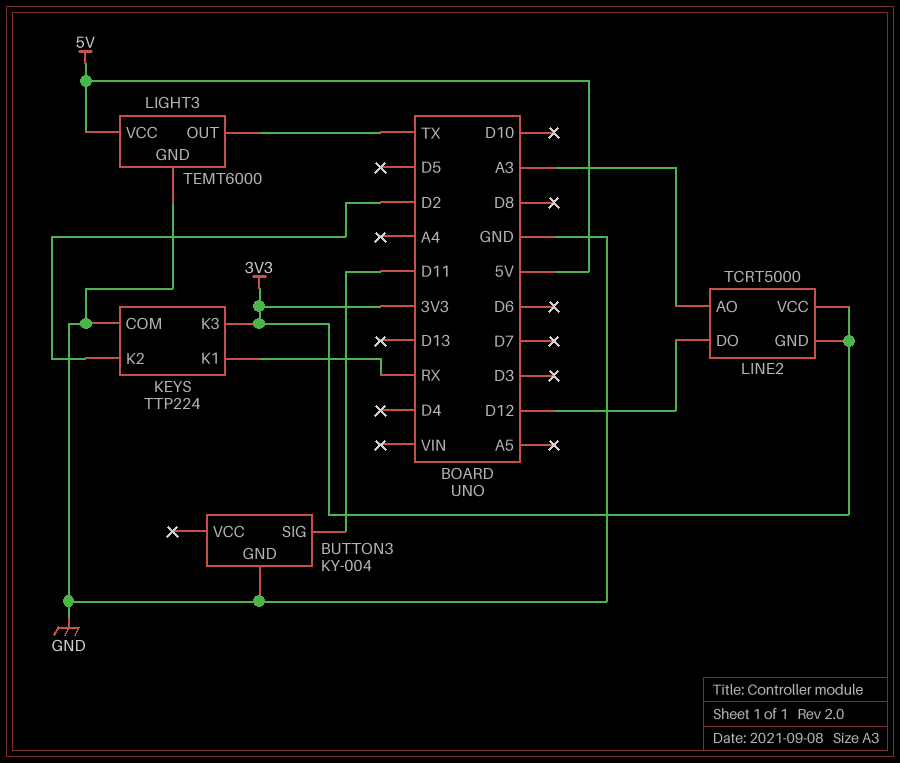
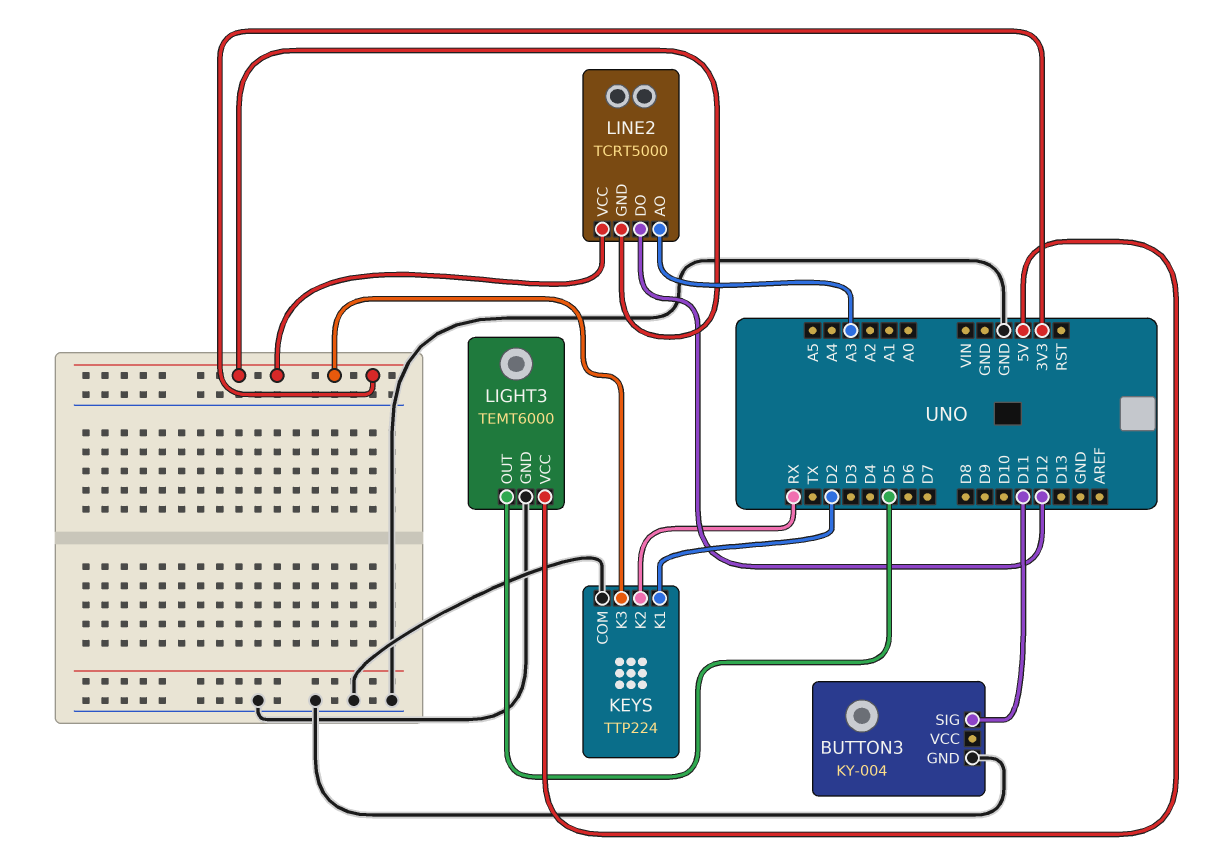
KEYS pin K1: RX -> D2
KEYS pin K2: D2 -> RX
LIGHT3 pin OUT: TX -> D5

